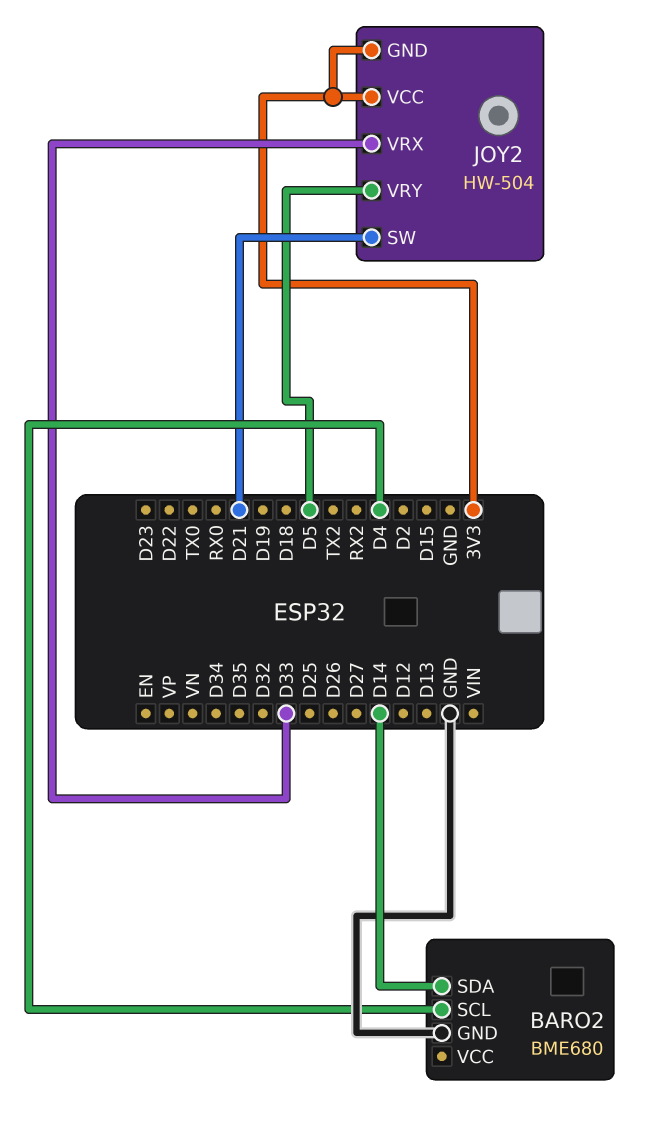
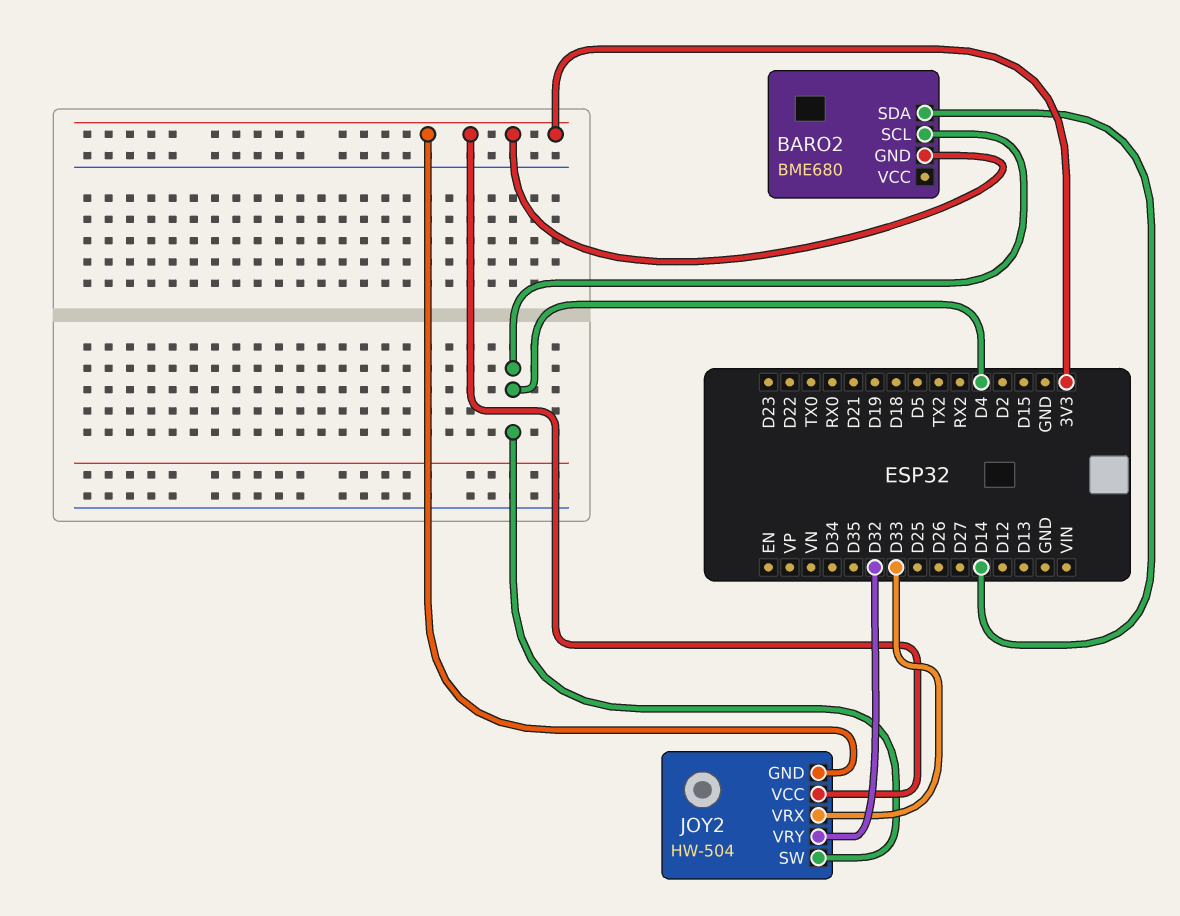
BARO2 pin GND: GND -> 3V3
JOY2 pin SW: D21 -> D4
JOY2 pin VRY: D5 -> D32

